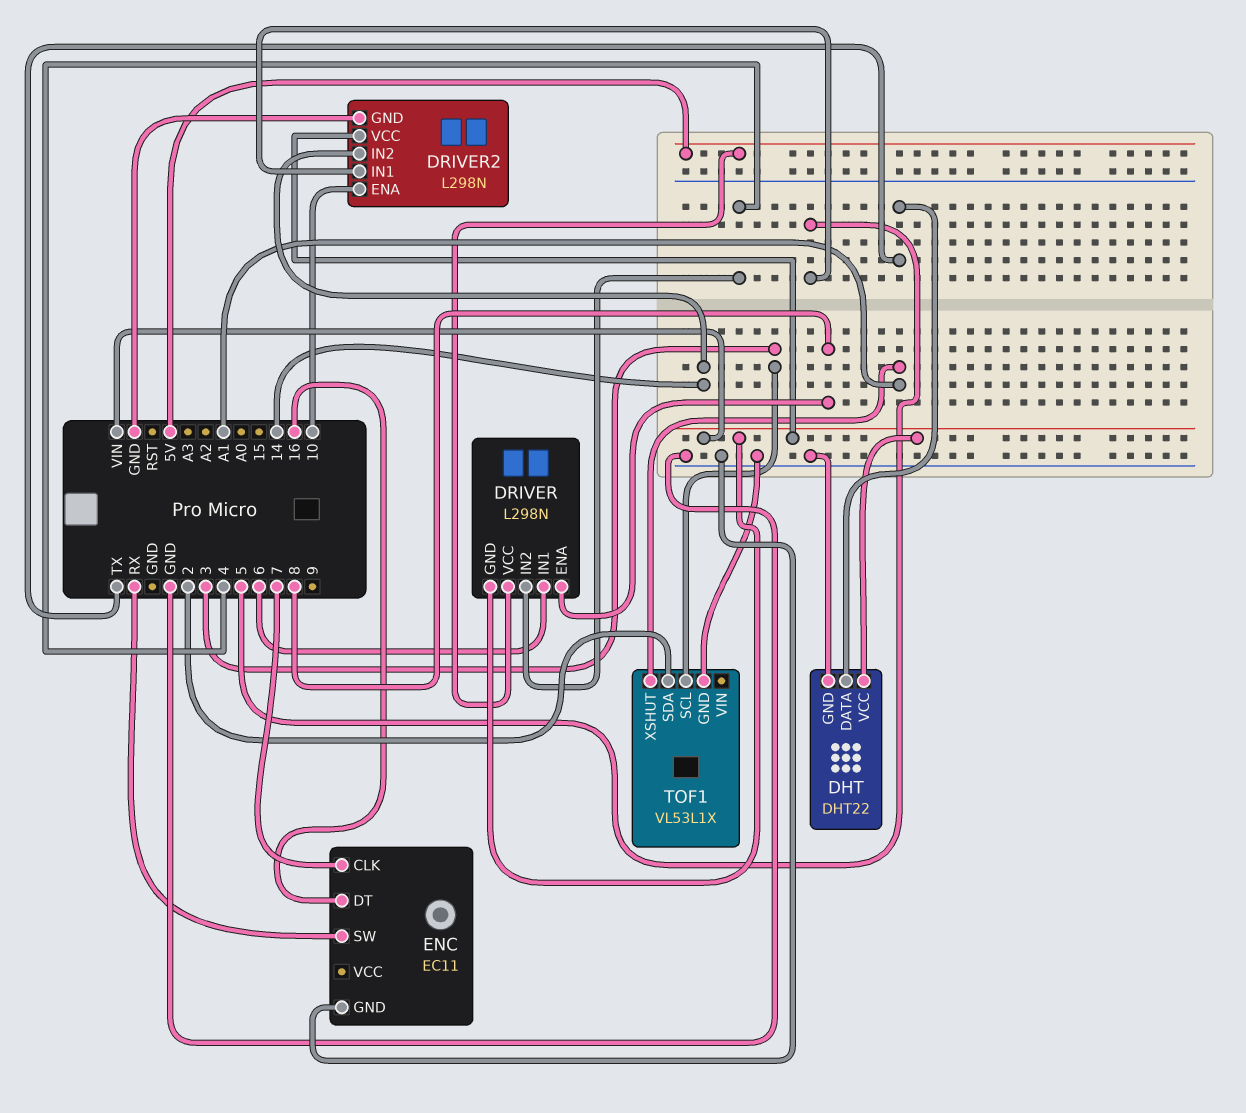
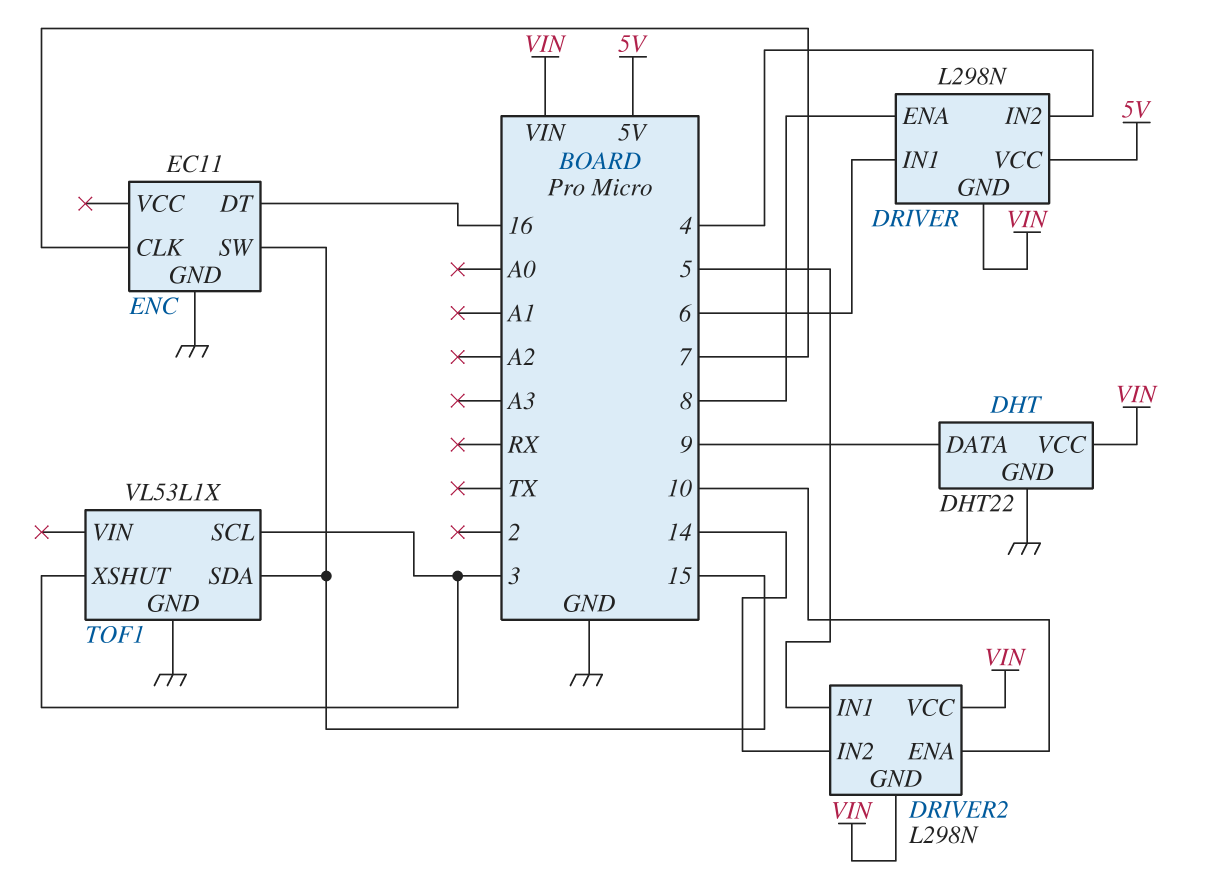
DHT pin DATA: TX -> 9
DRIVER2 pin GND: GND -> VIN
ENC pin SW: RX -> 15
TOF1 pin SDA: 2 -> 15
TOF1 pin XSHUT: A1 -> 3

